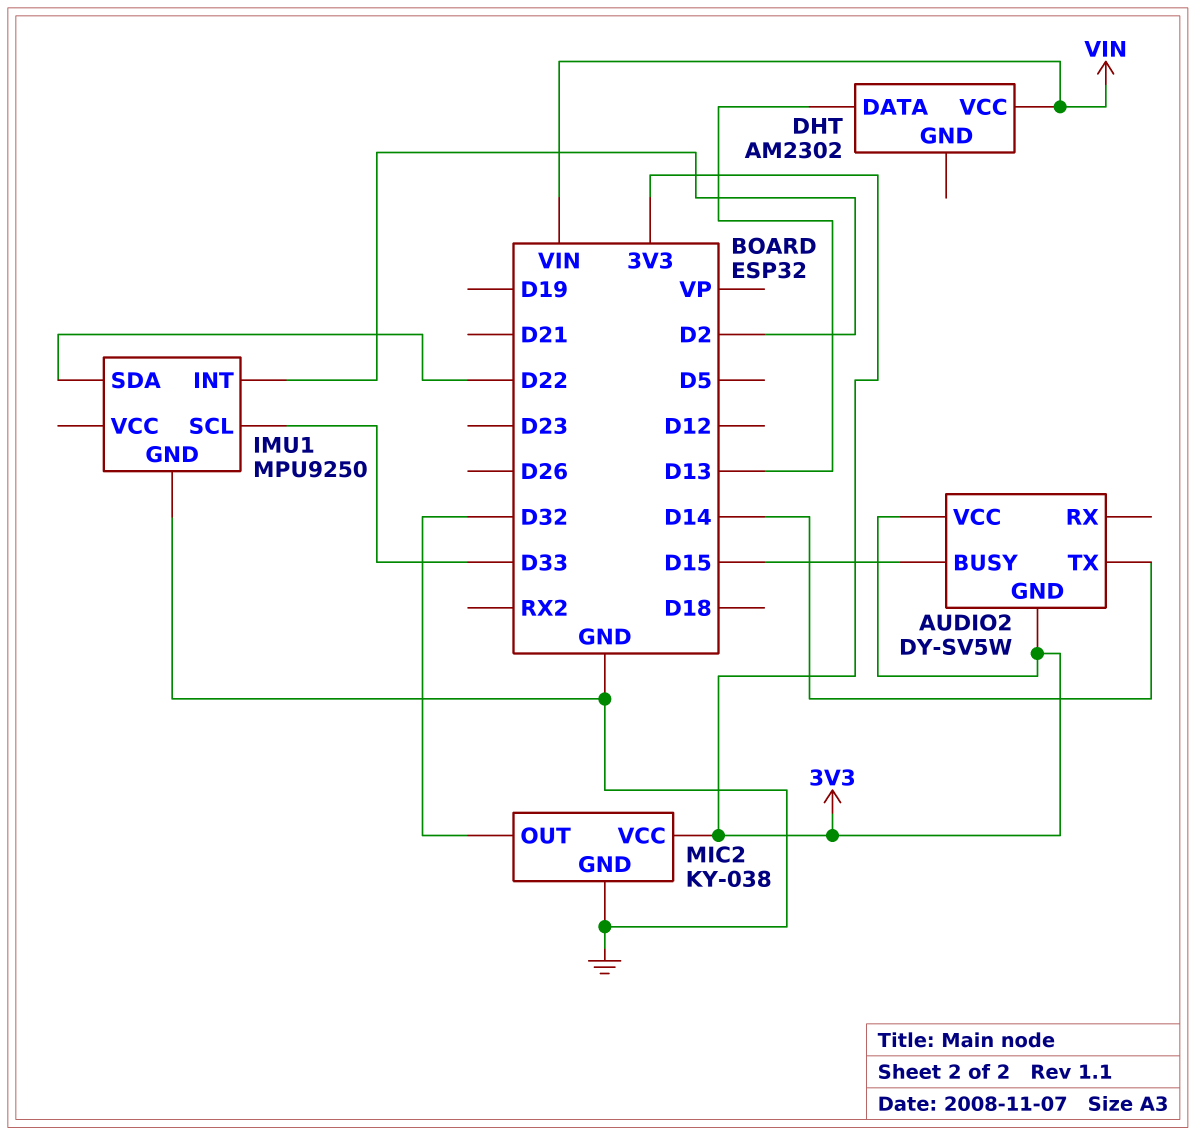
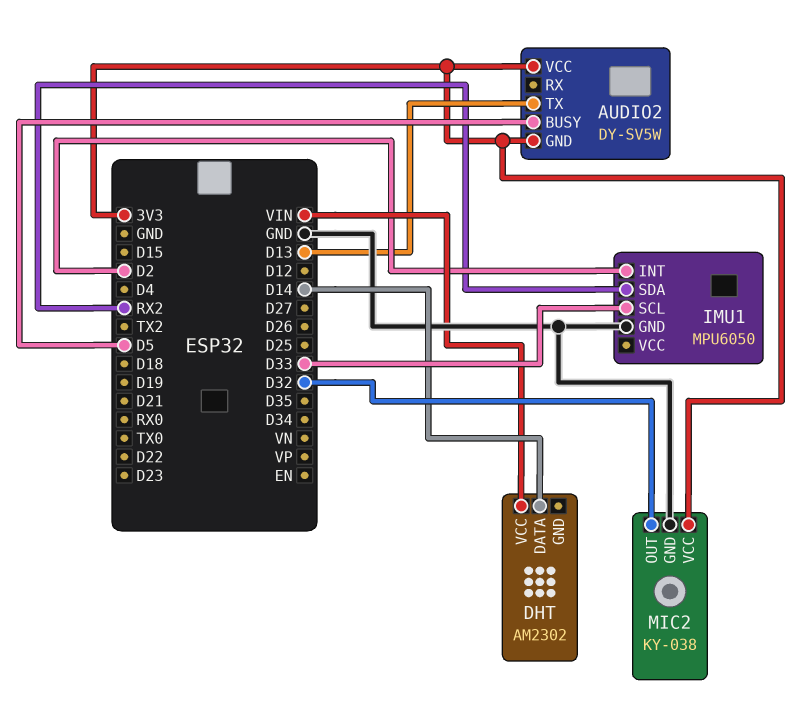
AUDIO2 pin BUSY: D15 -> D5
AUDIO2 pin TX: D14 -> D13
DHT pin DATA: D13 -> D14
IMU1: MPU9250 -> MPU6050
IMU1 pin SDA: D22 -> RX2

